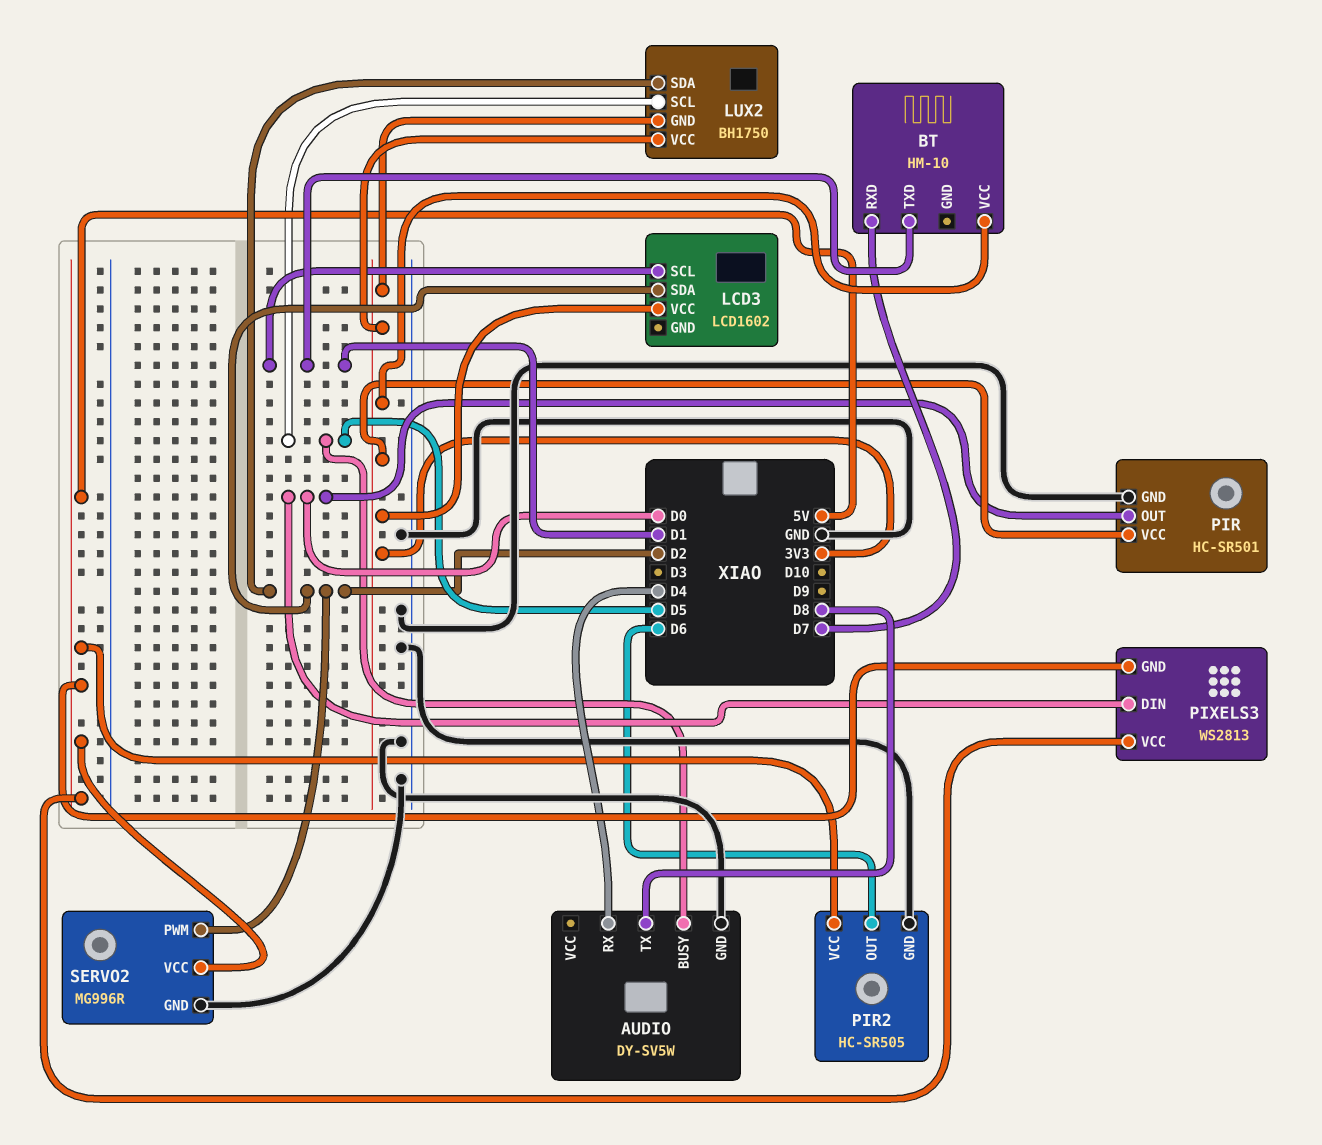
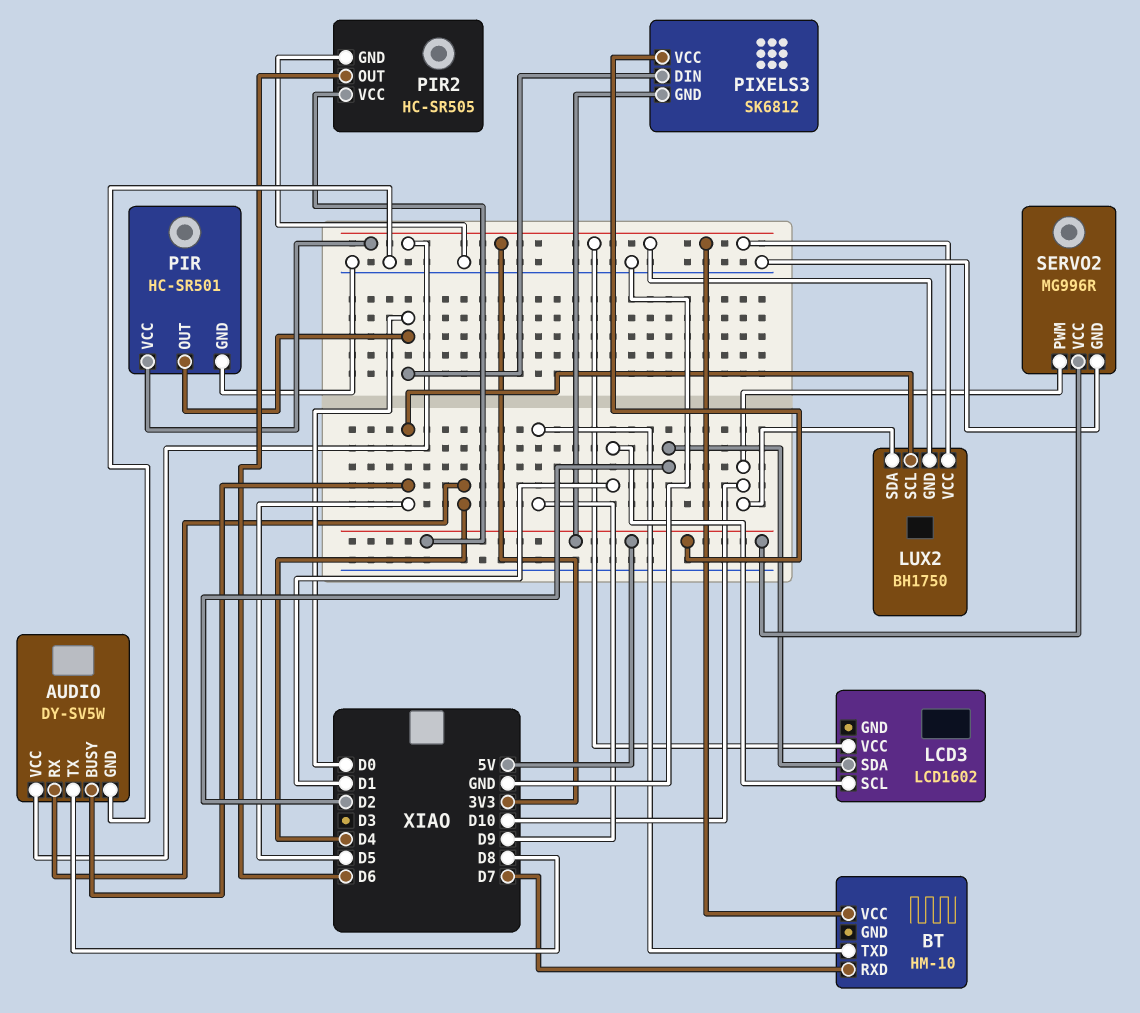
AUDIO pin VCC: none -> 3V3
BT pin TXD: D1 -> D9
LUX2 pin SDA: D2 -> D10
PIXELS3: WS2813 -> SK6812
SERVO2 pin PWM: D2 -> D10

